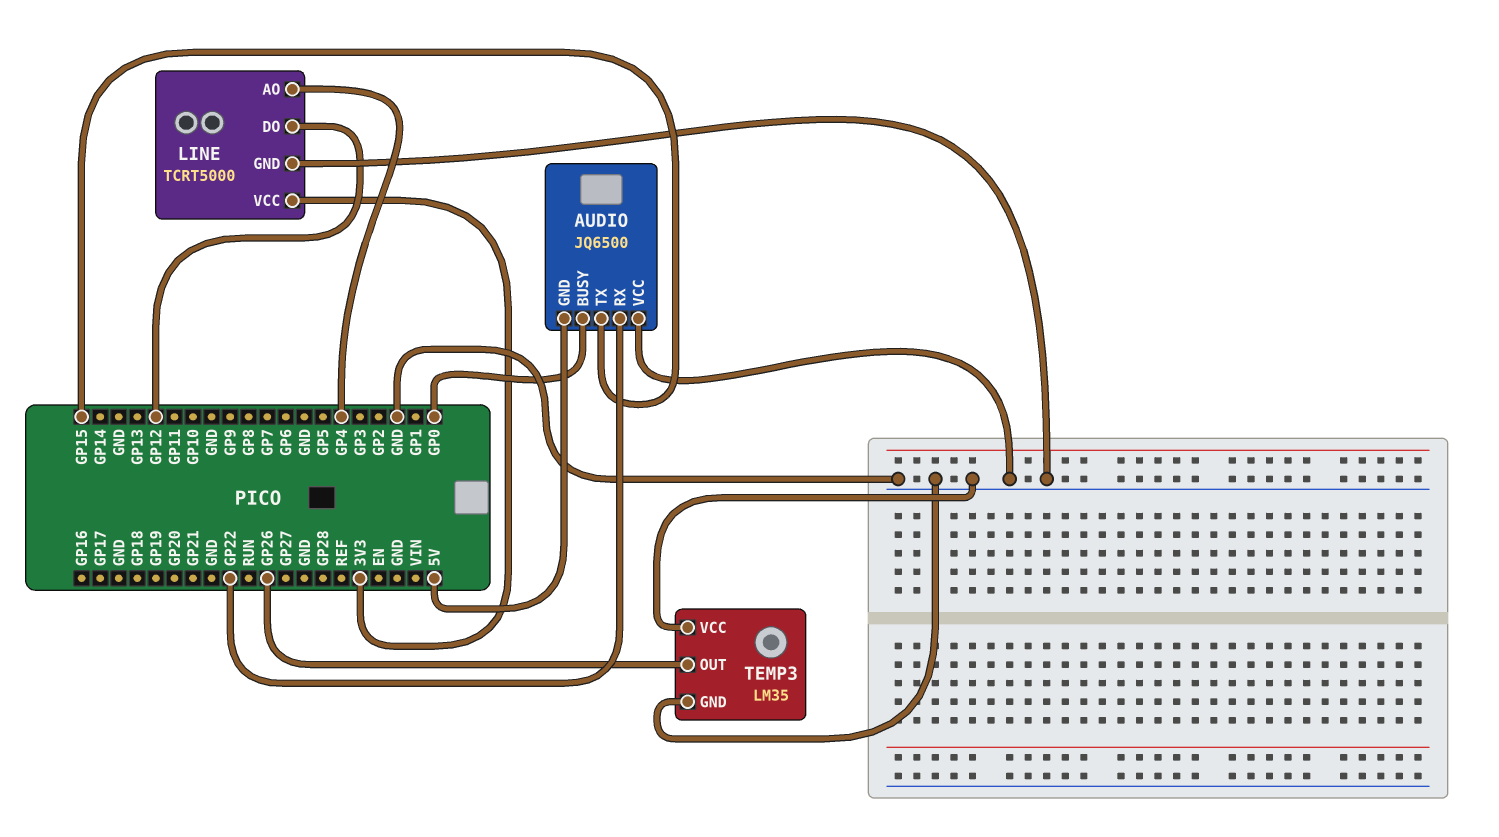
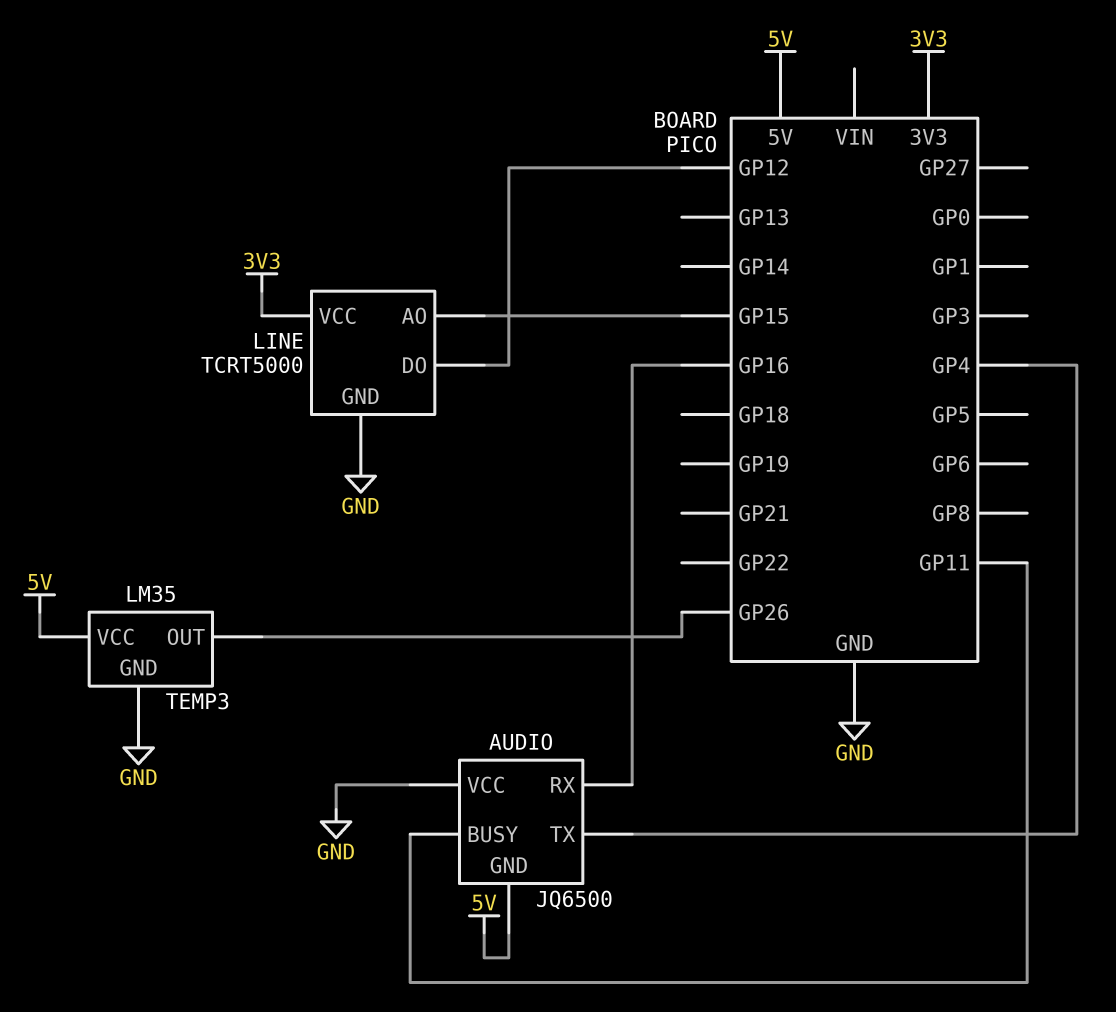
AUDIO pin BUSY: GP0 -> GP11
AUDIO pin RX: GP22 -> GP16
AUDIO pin TX: GP15 -> GP4
LINE pin AO: GP4 -> GP15
TEMP3 pin VCC: GND -> 5V

